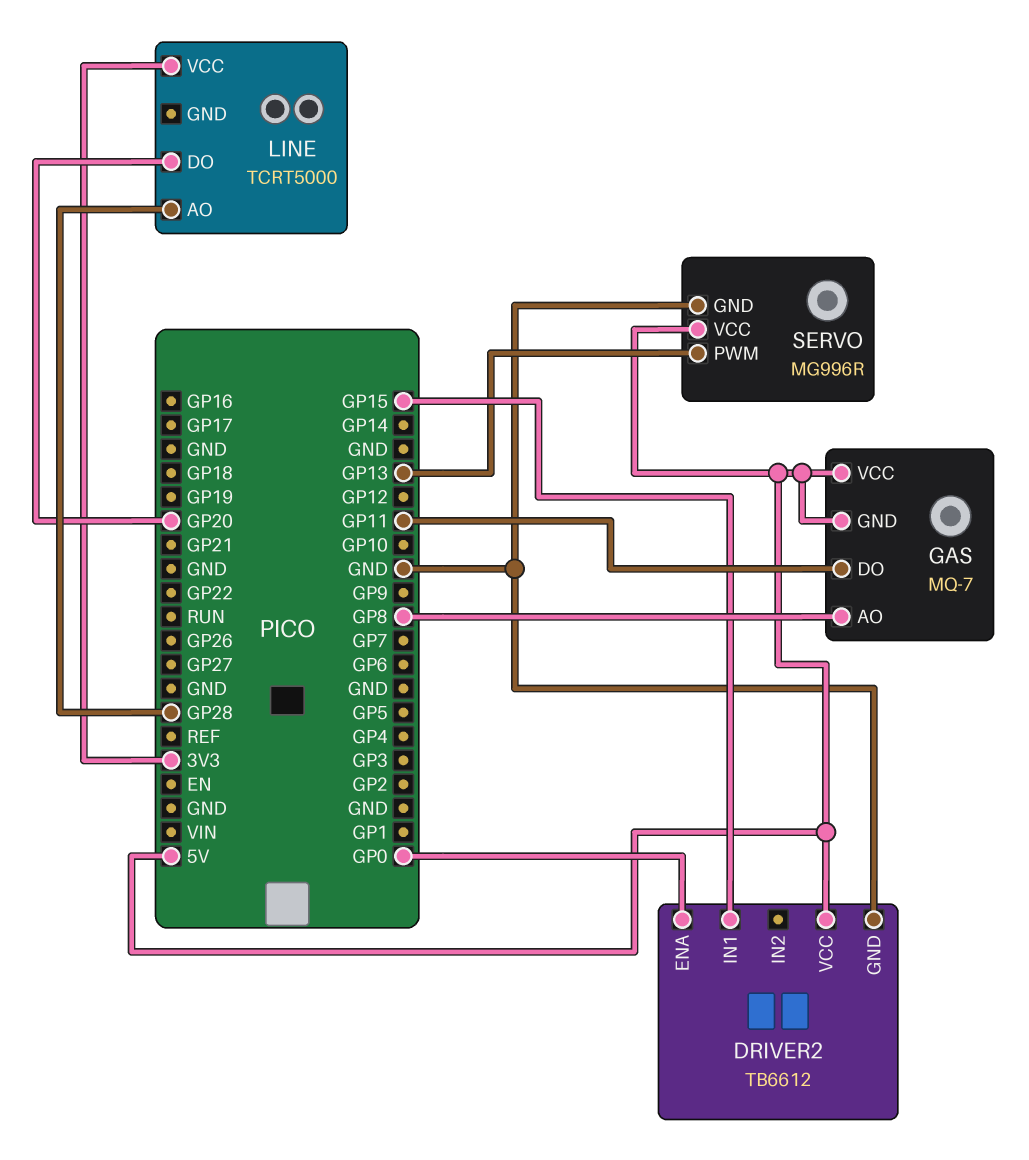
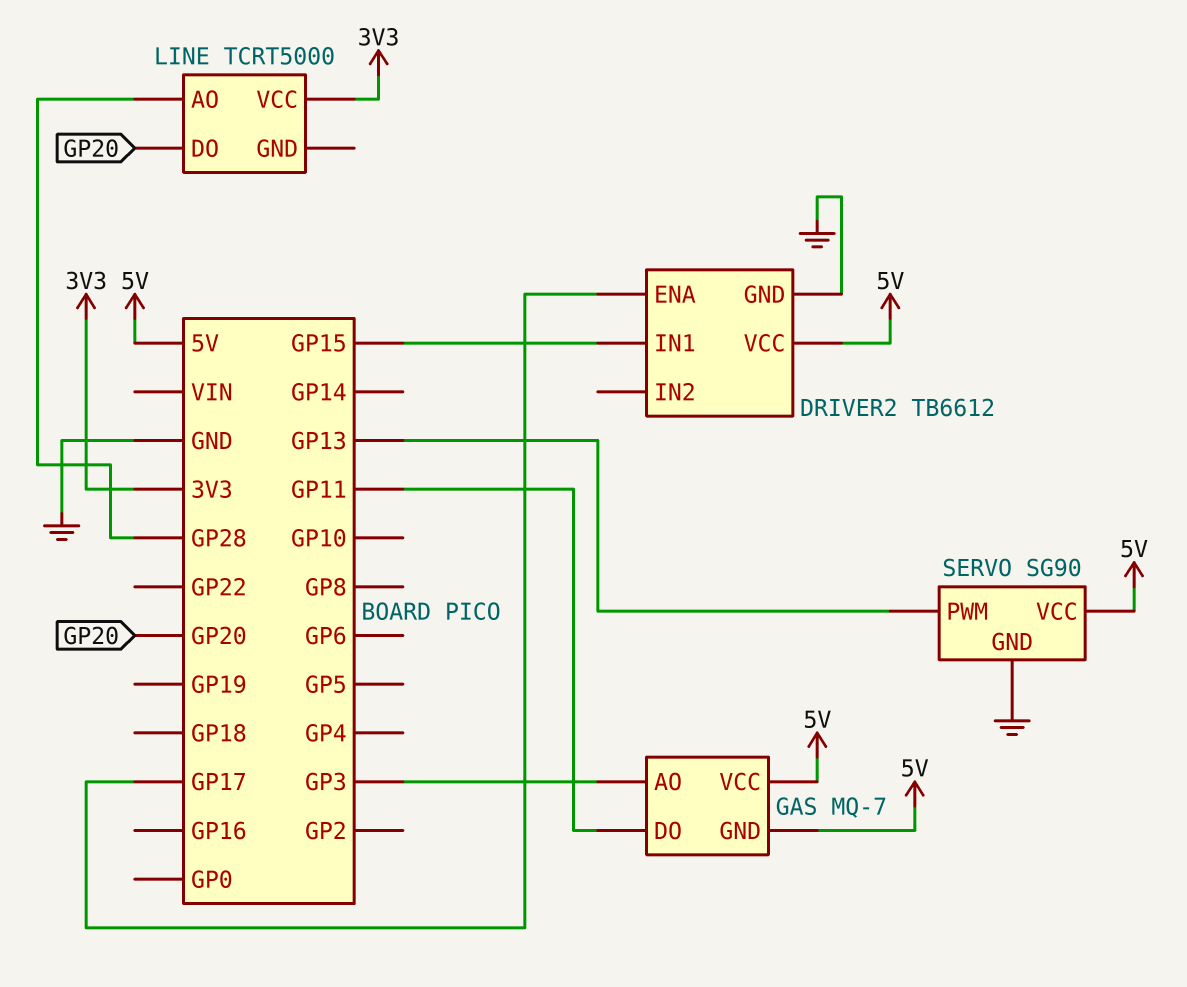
DRIVER2 pin ENA: GP0 -> GP17
GAS pin AO: GP8 -> GP3
SERVO: MG996R -> SG90

